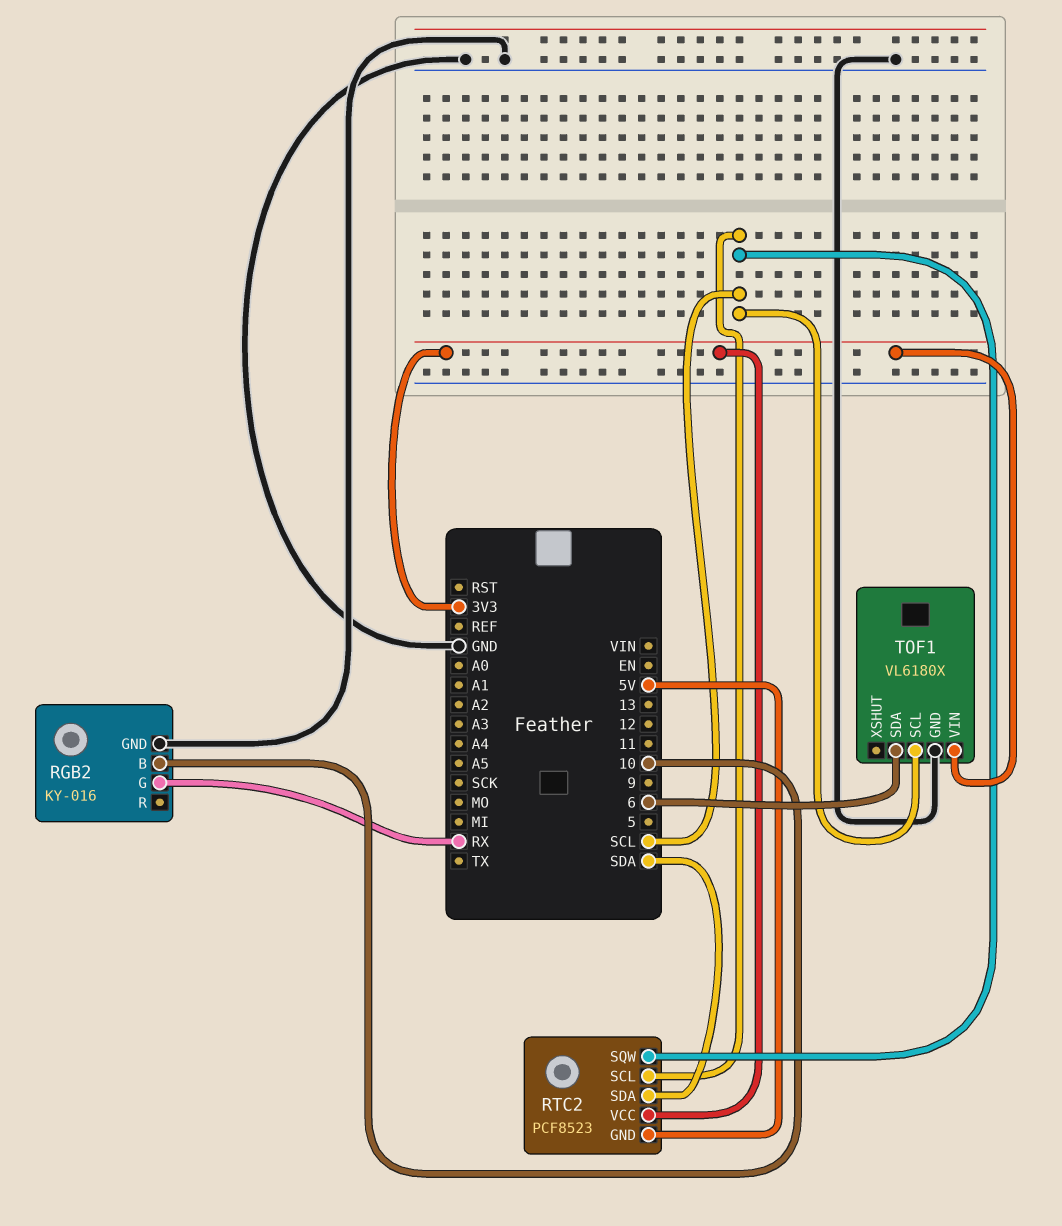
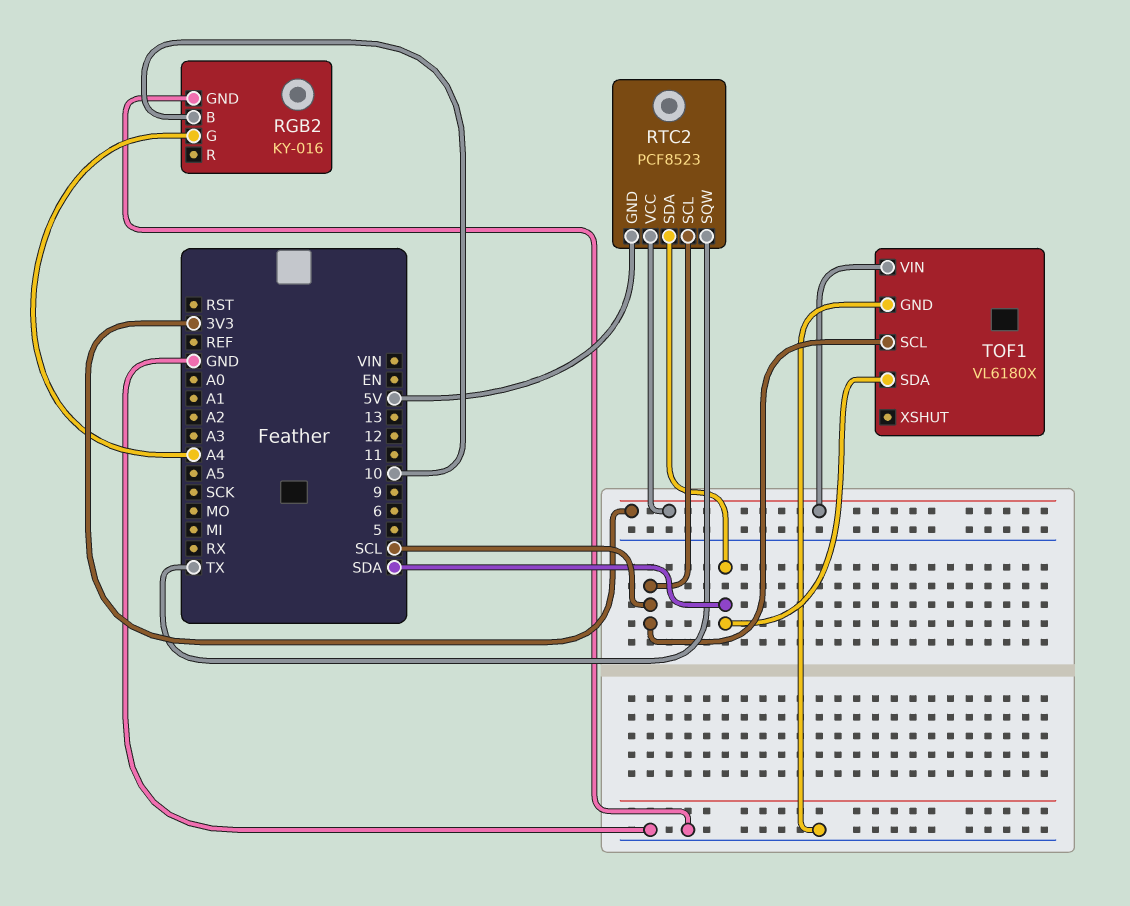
RGB2 pin G: RX -> A4
RTC2 pin SQW: SCL -> TX
TOF1 pin SDA: 6 -> SDA

